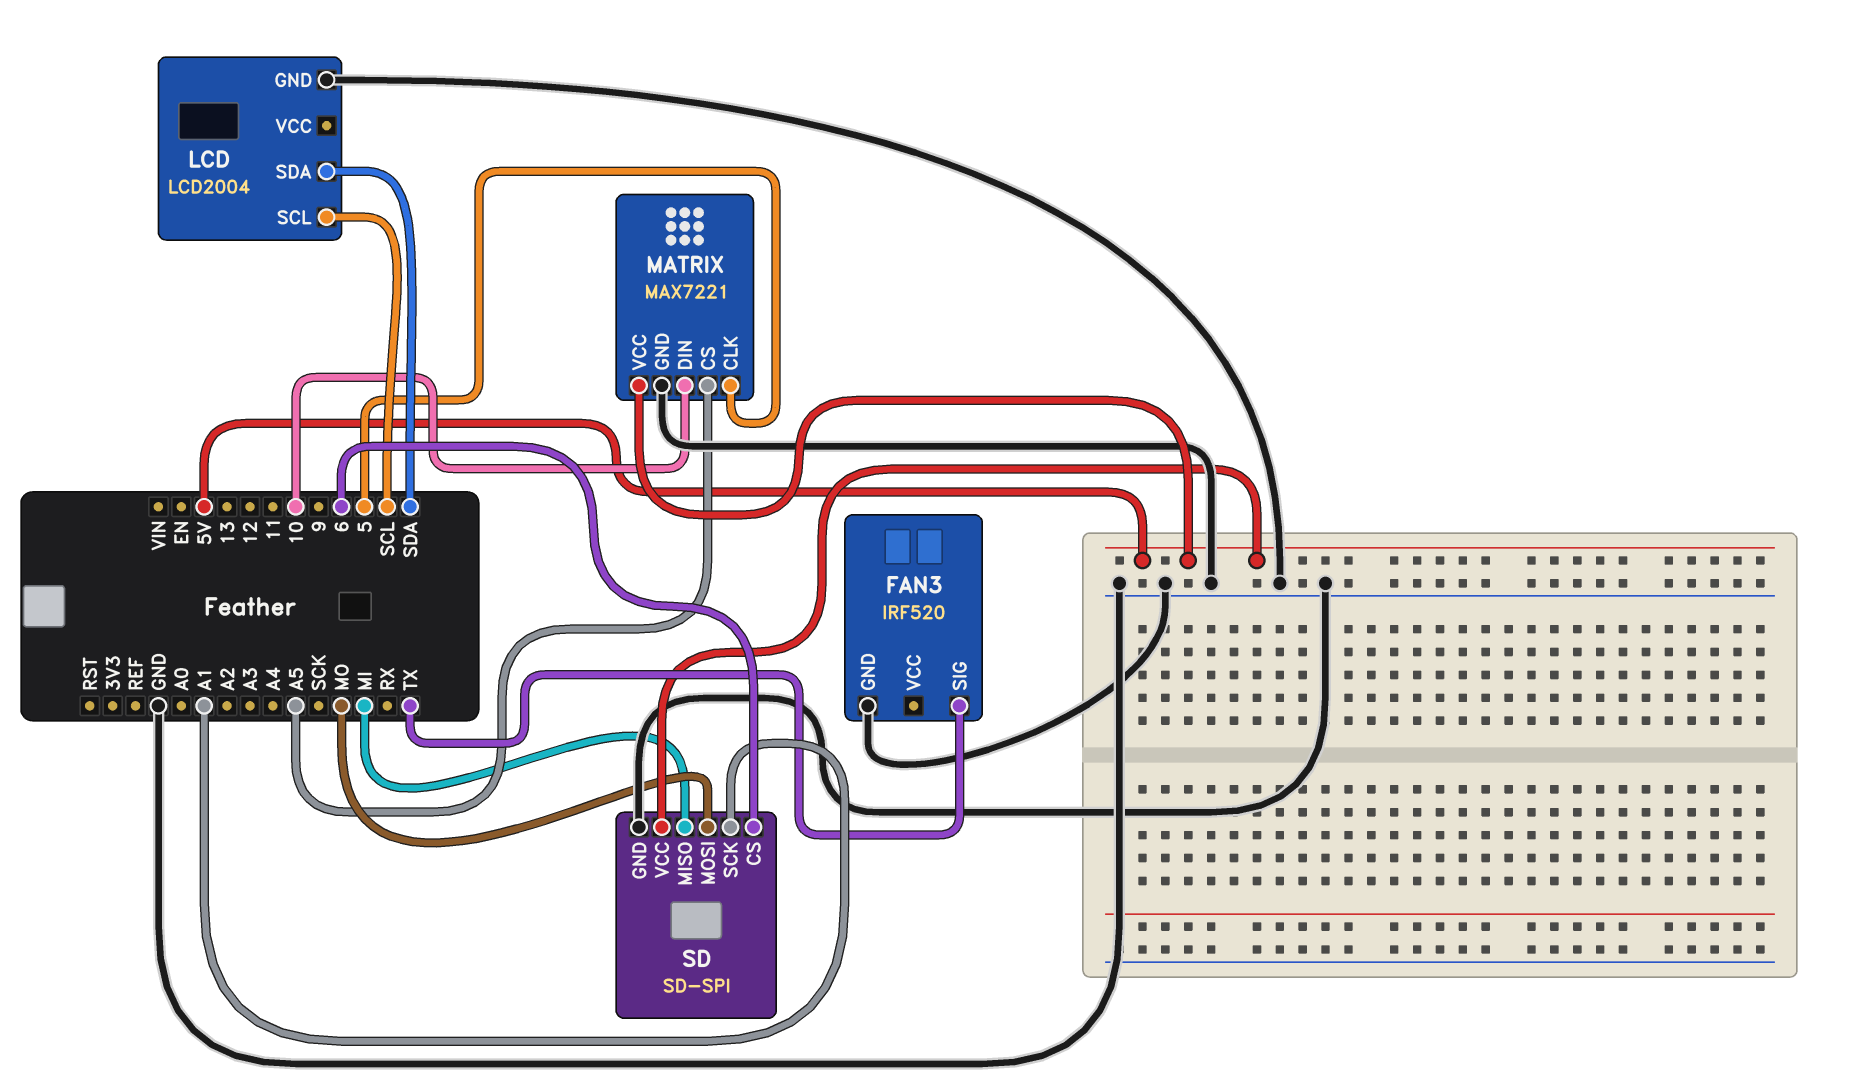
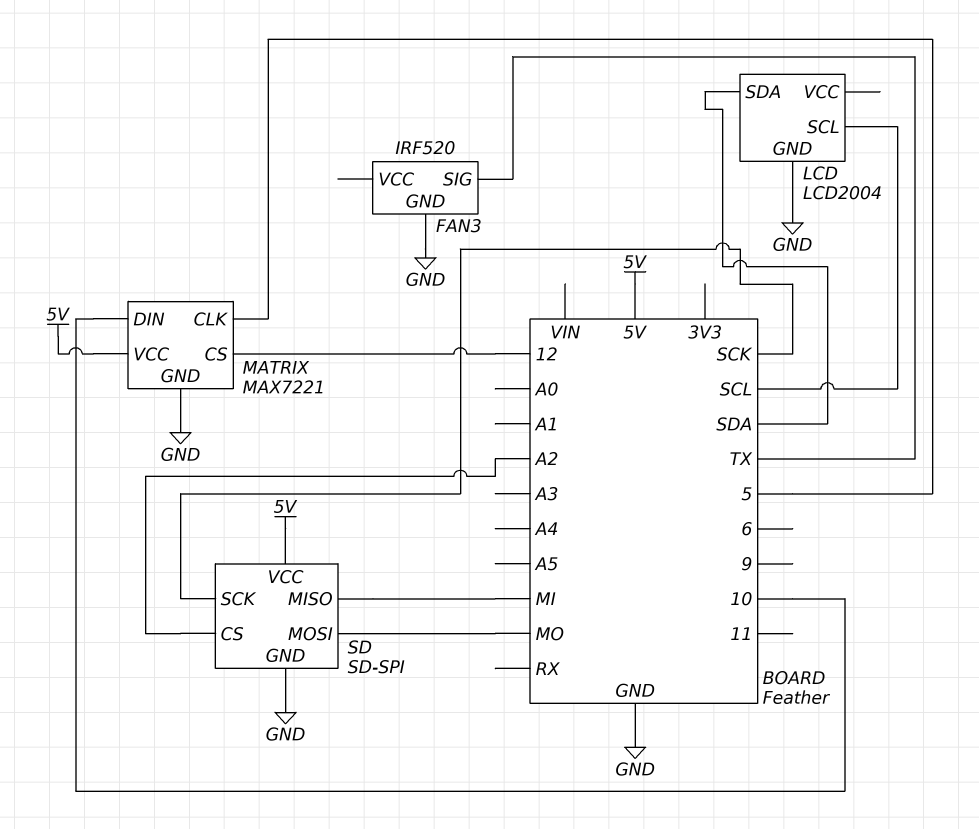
MATRIX pin CS: A5 -> 12
SD pin CS: 6 -> A2
SD pin SCK: A1 -> SCK

